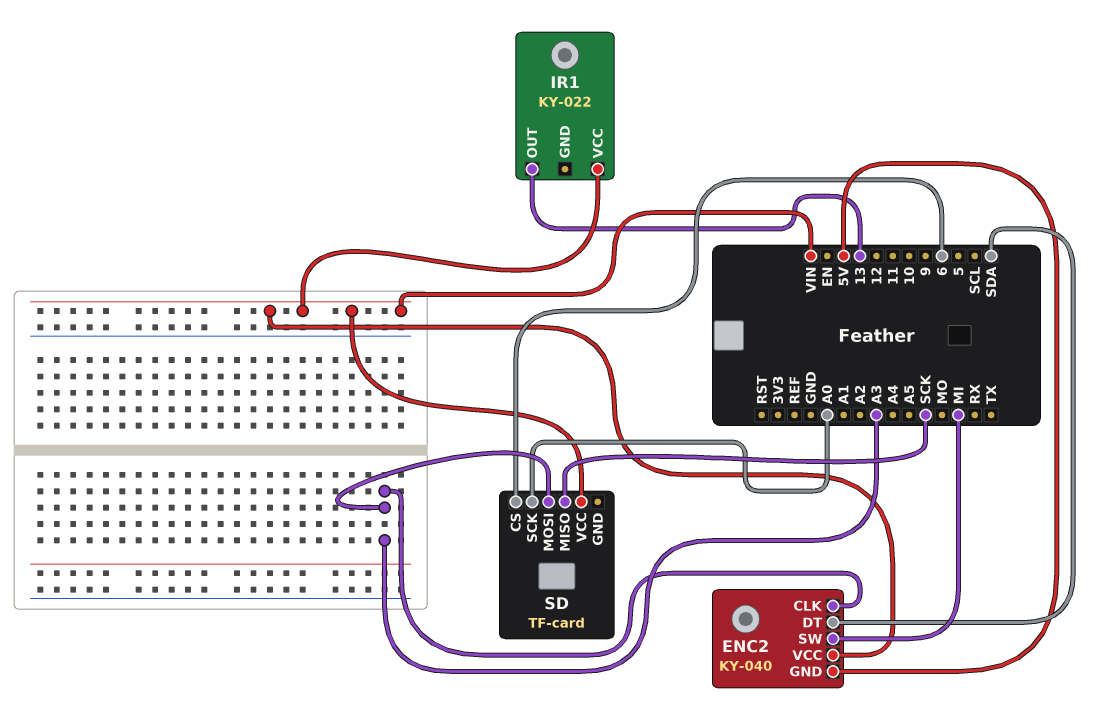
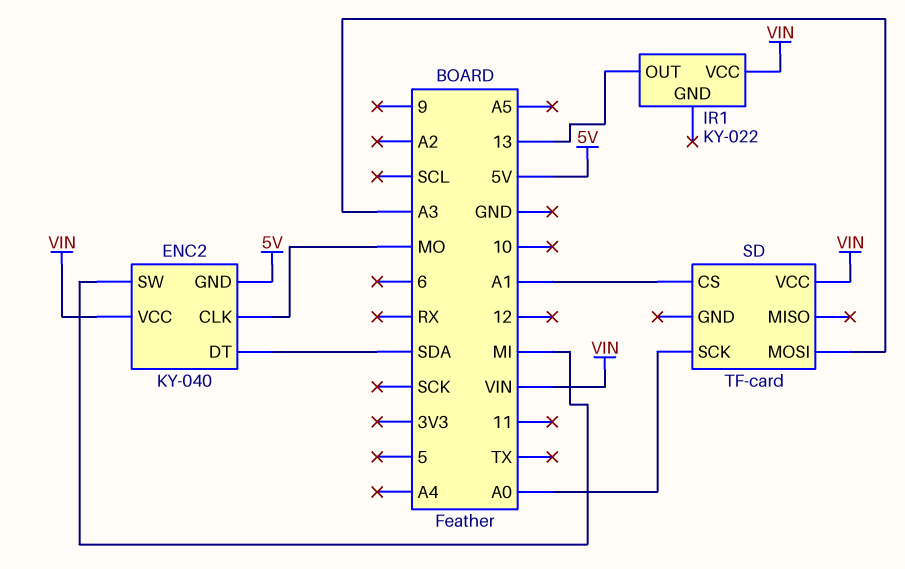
ENC2 pin CLK: A3 -> MO
SD pin CS: 6 -> A1
SD pin MISO: SCK -> none

